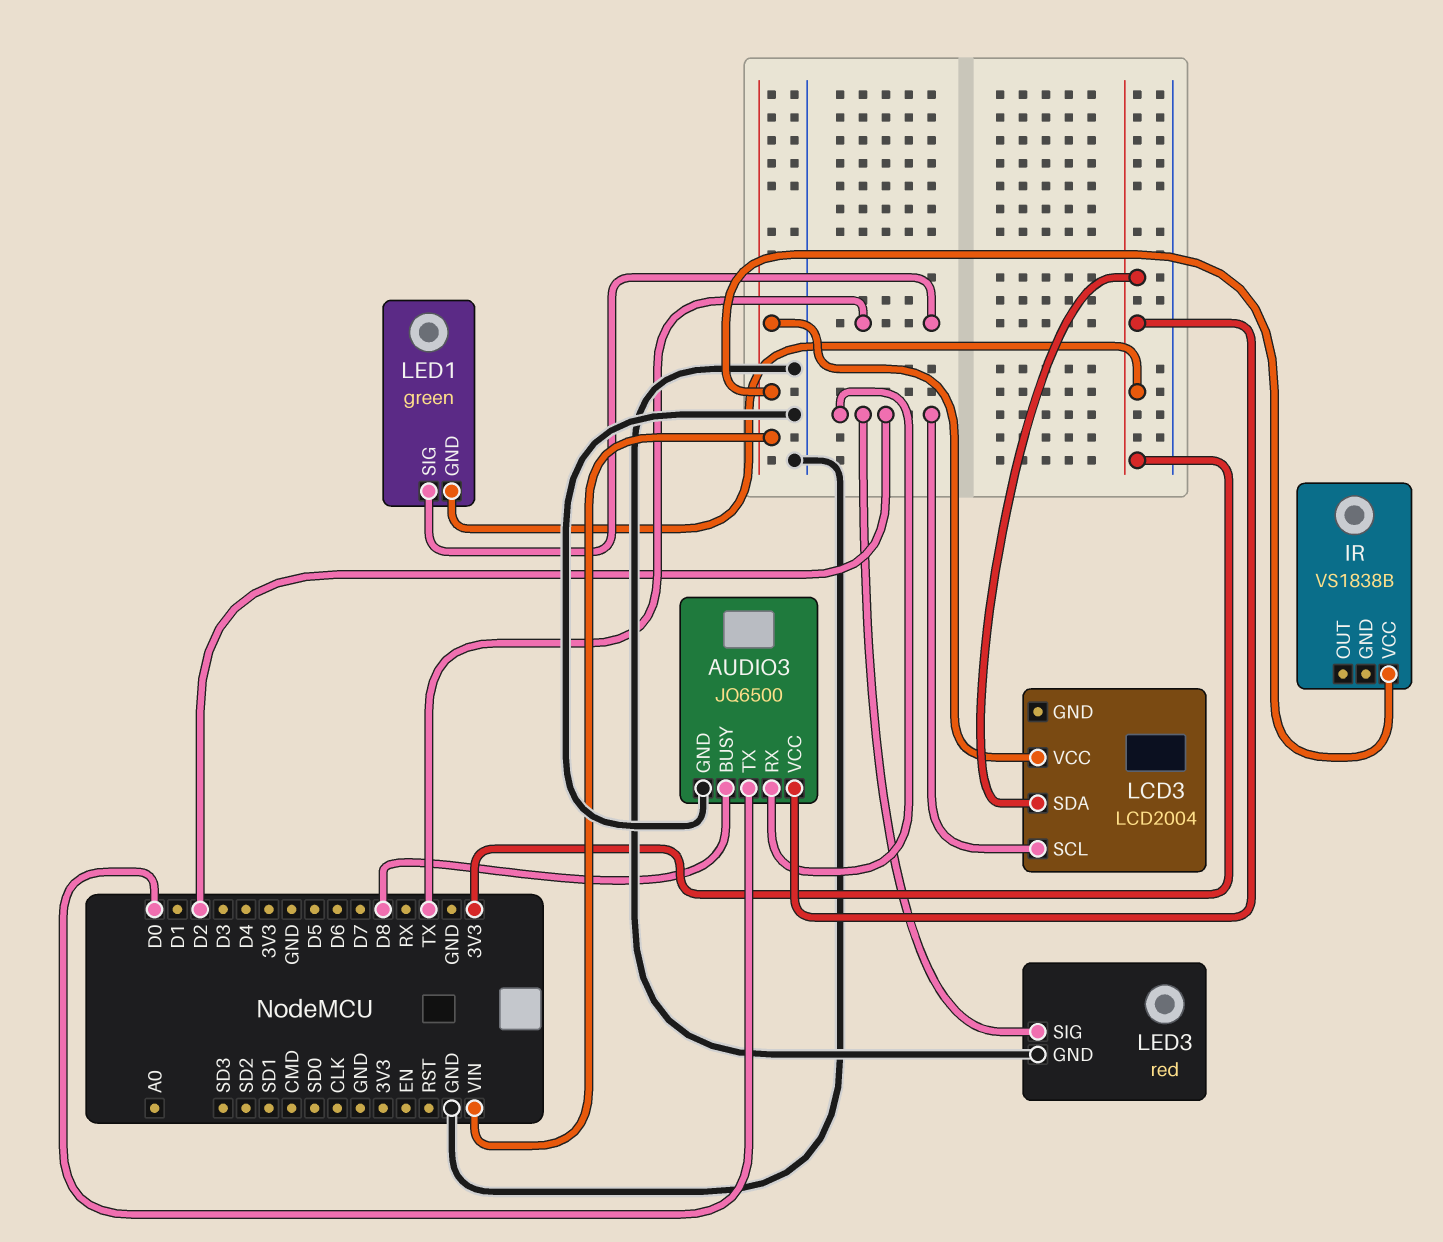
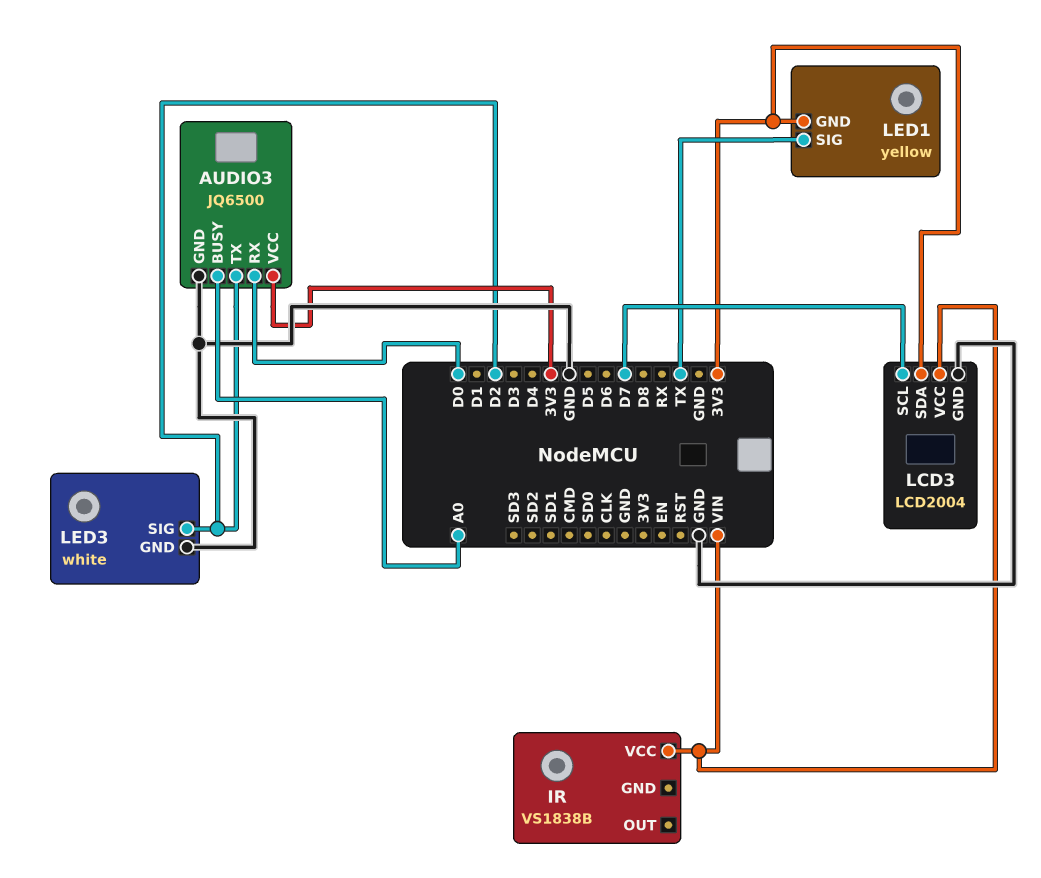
AUDIO3 pin BUSY: D8 -> A0
AUDIO3 pin RX: D2 -> D0
AUDIO3 pin TX: D0 -> D2
LCD3 pin GND: none -> GND
LCD3 pin SCL: D2 -> D7
LED1: green -> yellow
LED3: red -> white

